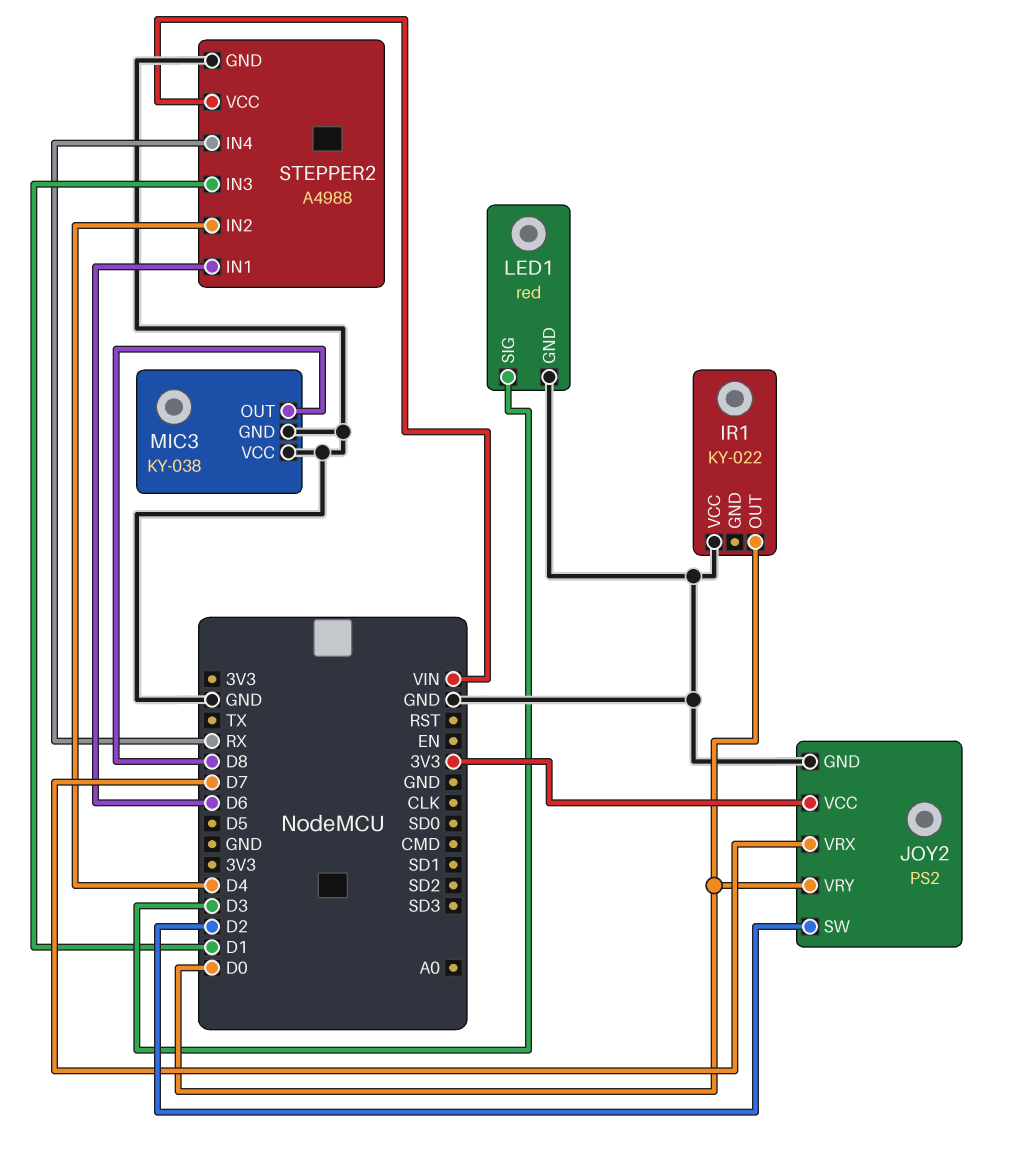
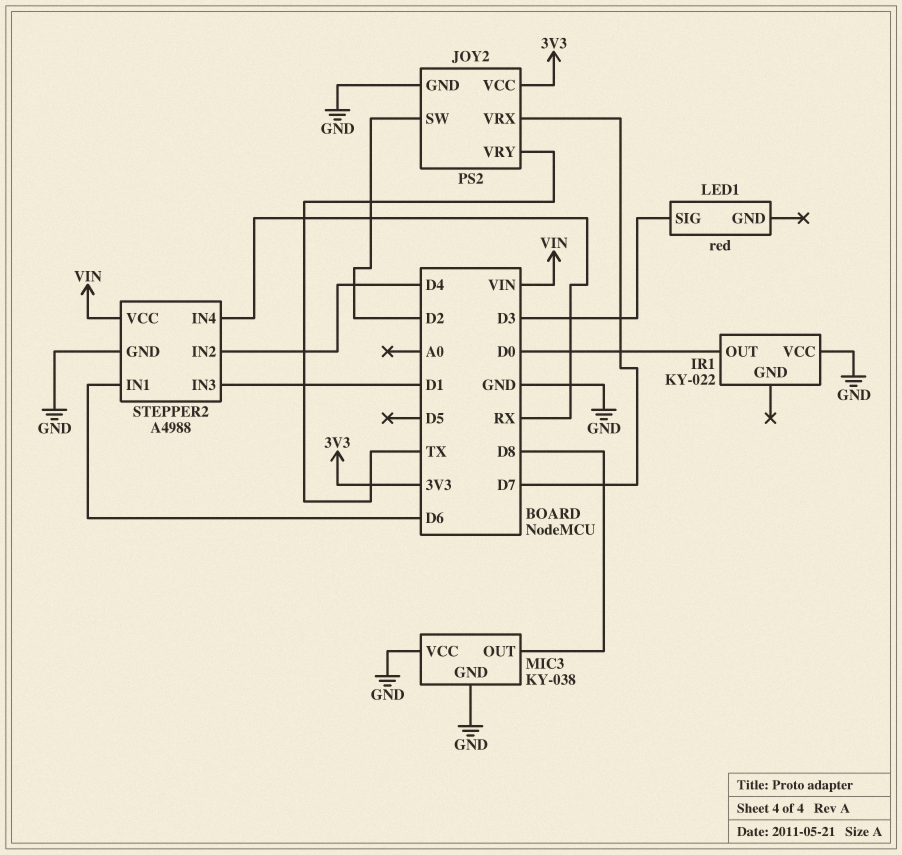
JOY2 pin VRY: D0 -> TX
LED1 pin GND: GND -> none

